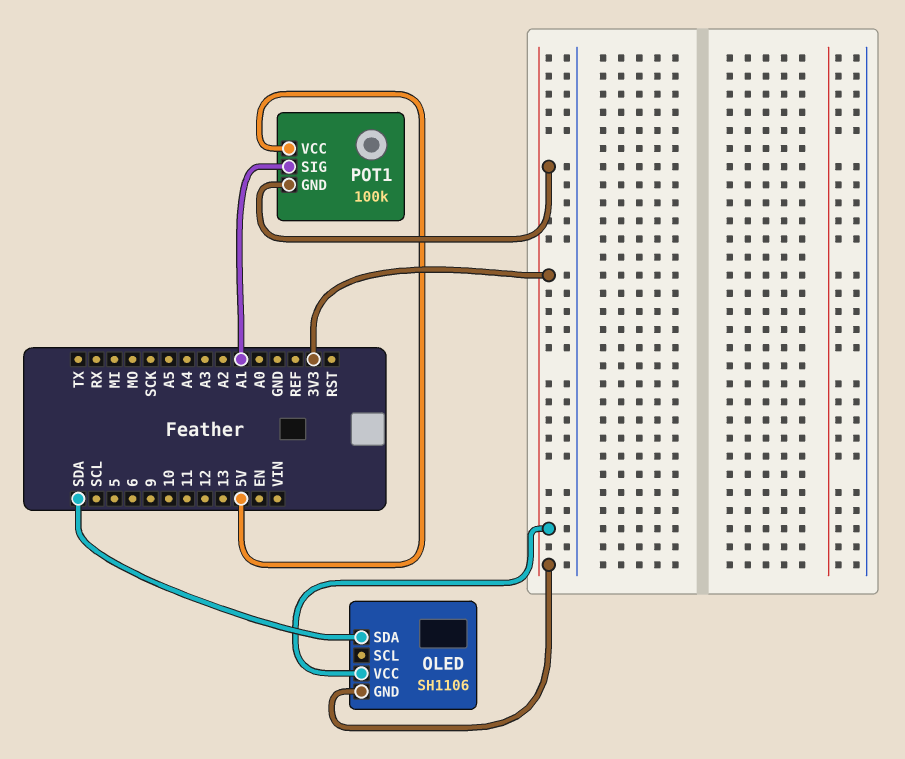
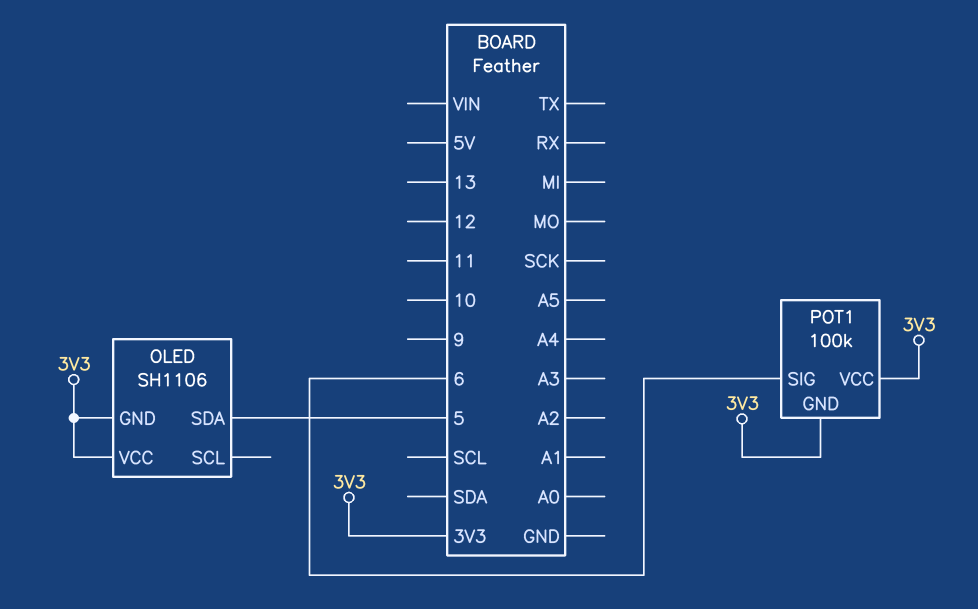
OLED pin SDA: SDA -> 5
POT1 pin SIG: A1 -> 6
POT1 pin VCC: 5V -> 3V3

